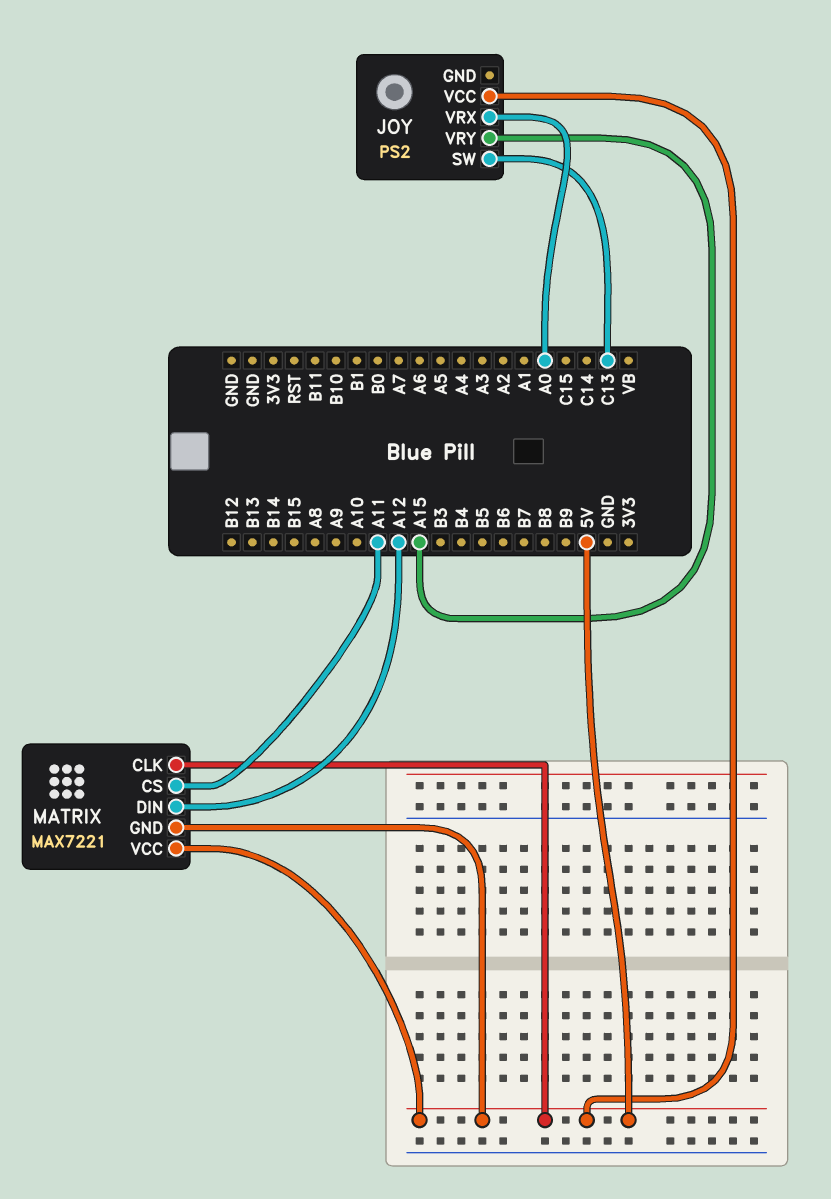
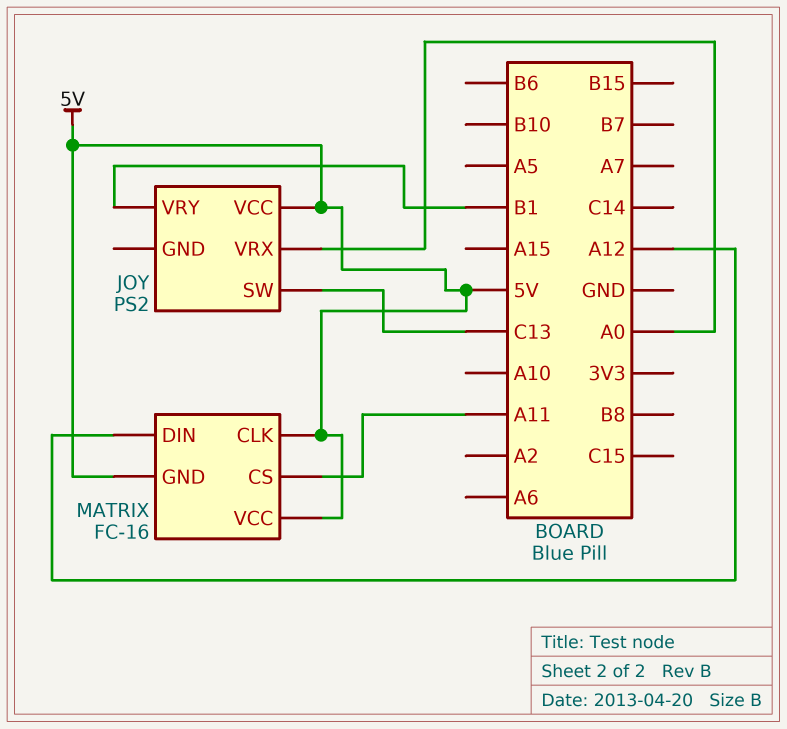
JOY pin VRY: A15 -> B1
MATRIX: MAX7221 -> FC-16

